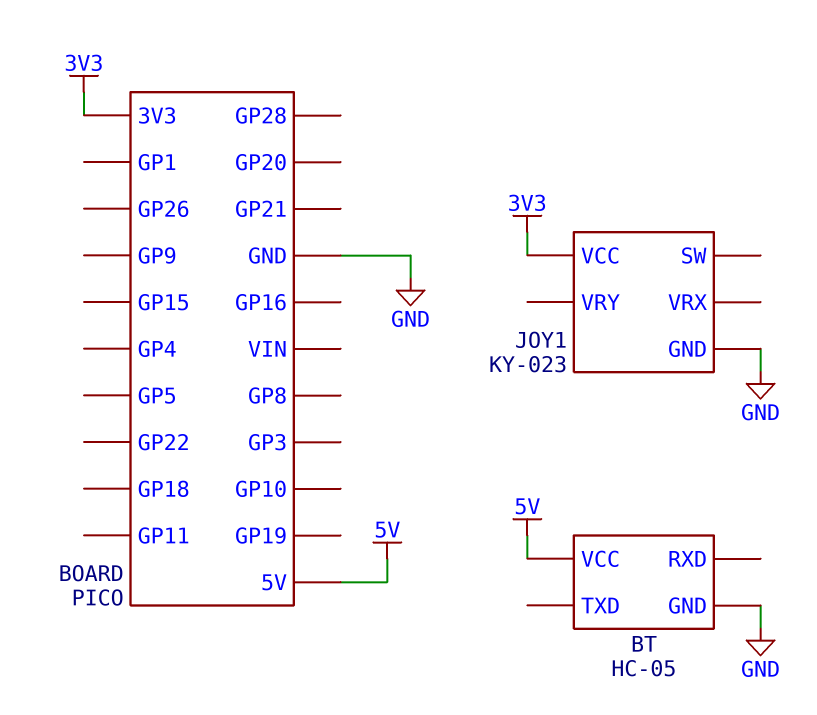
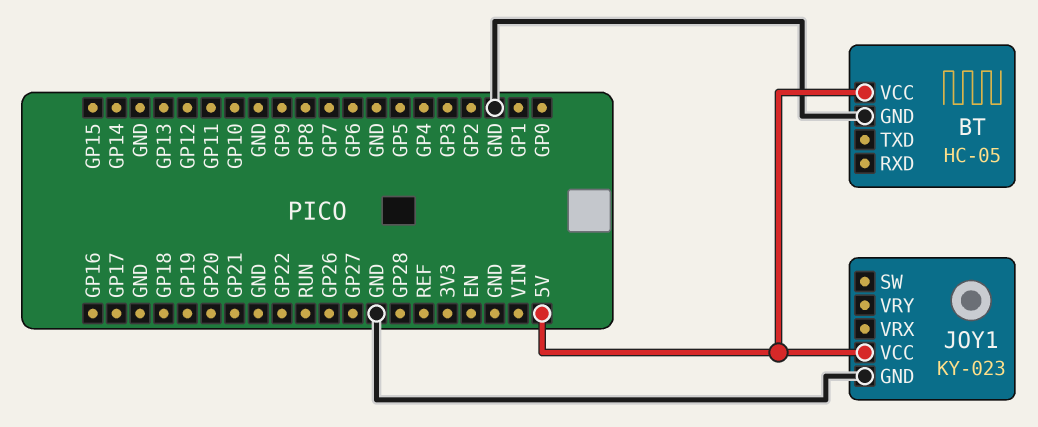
JOY1 pin VCC: 3V3 -> 5V

